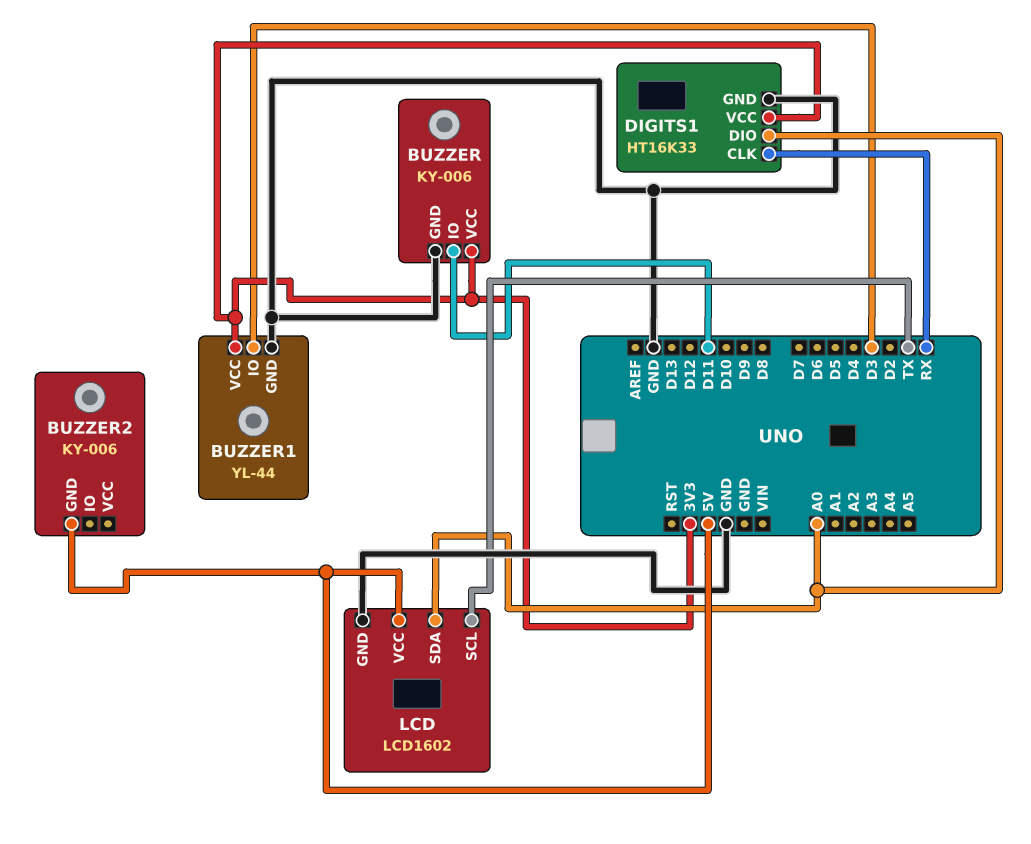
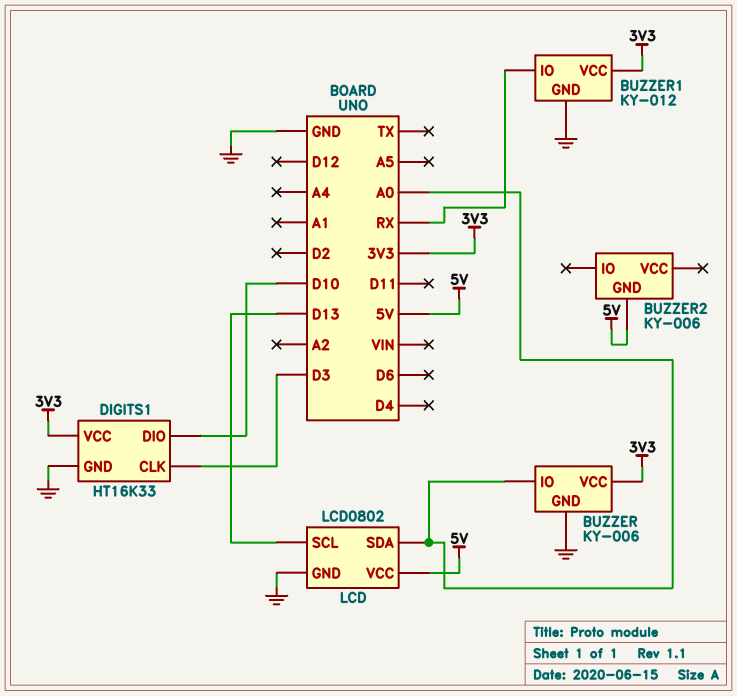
BUZZER pin IO: D11 -> A0
BUZZER1: YL-44 -> KY-012
BUZZER1 pin IO: D3 -> RX
DIGITS1 pin CLK: RX -> D3
DIGITS1 pin DIO: A0 -> D10
LCD: LCD1602 -> LCD0802
LCD pin SCL: TX -> D13

